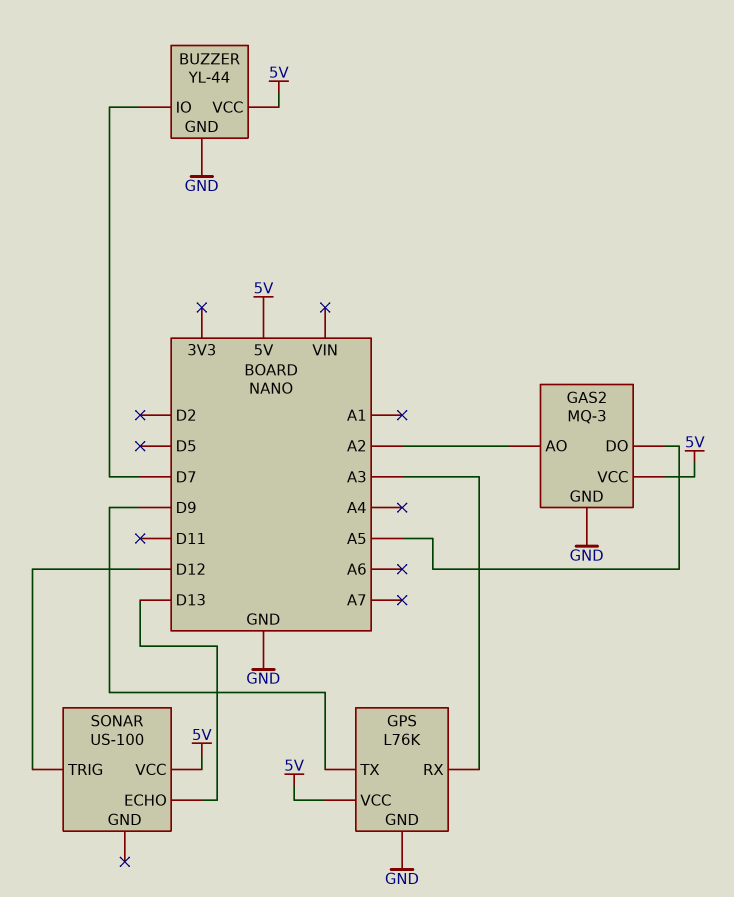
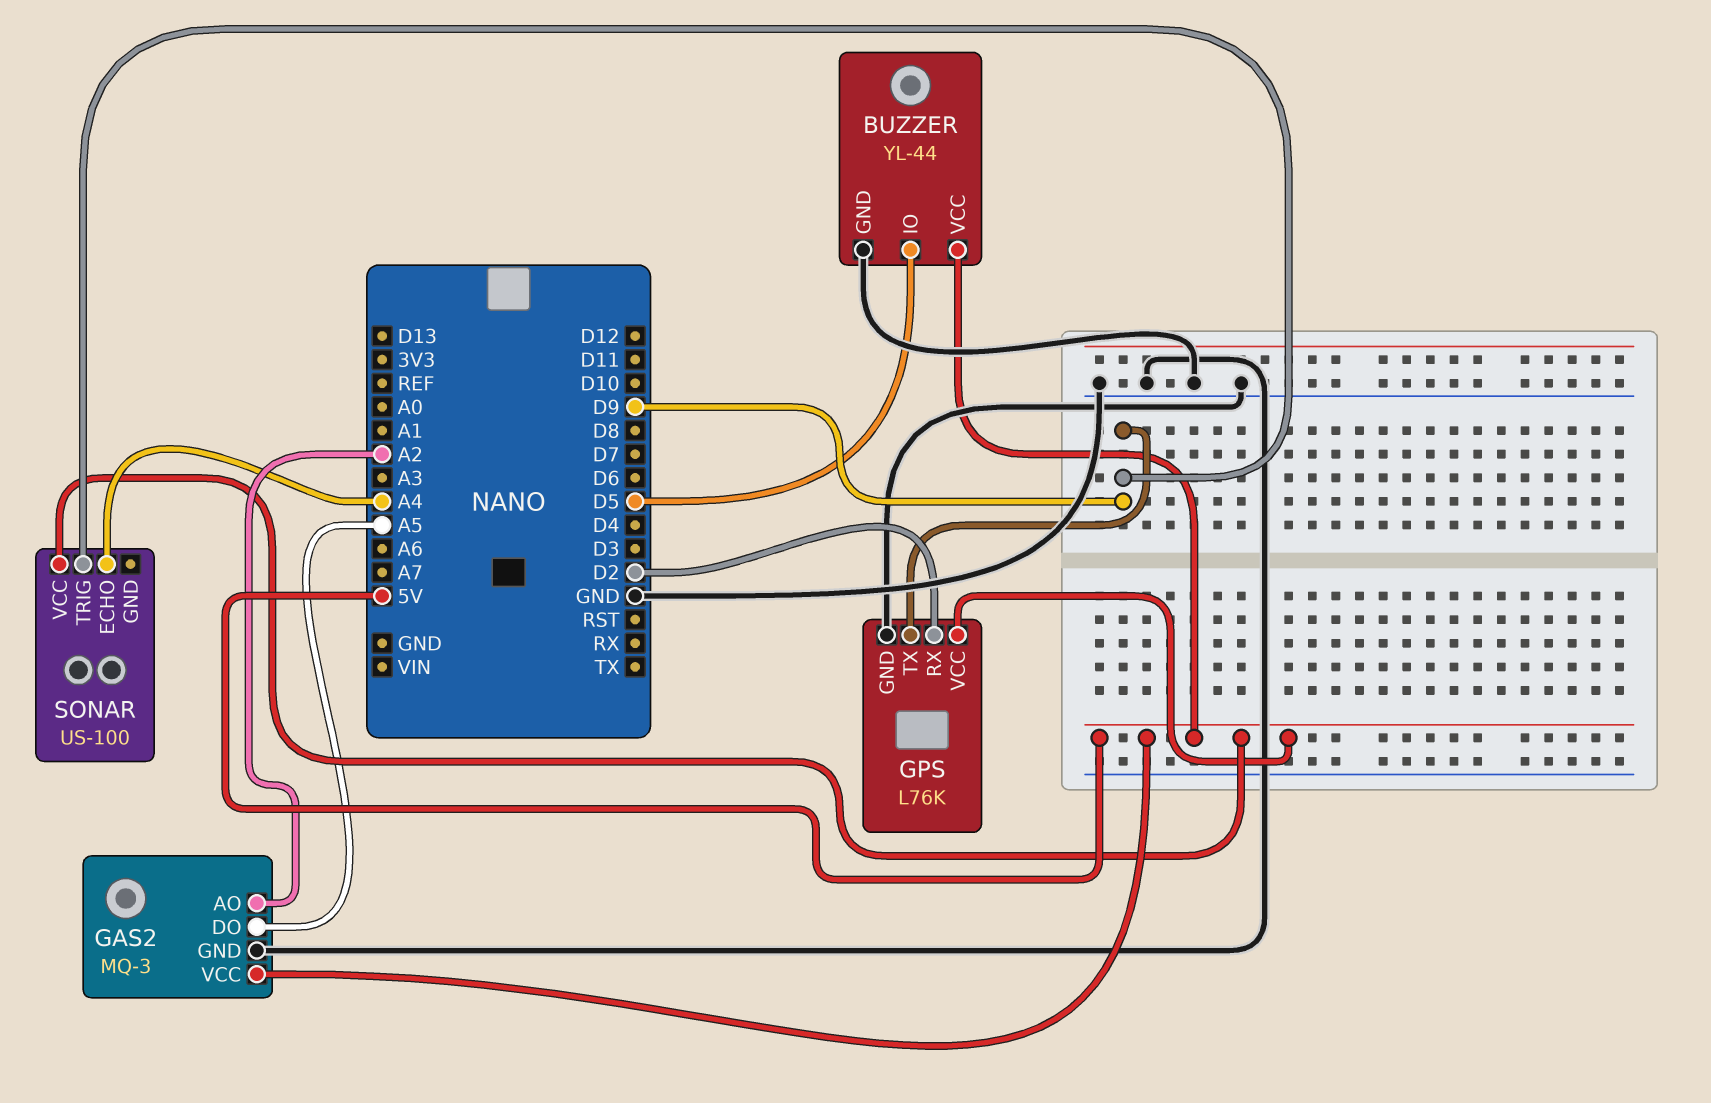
BUZZER pin IO: D7 -> D5
GPS pin RX: A3 -> D2
SONAR pin ECHO: D13 -> A4
SONAR pin TRIG: D12 -> D9

